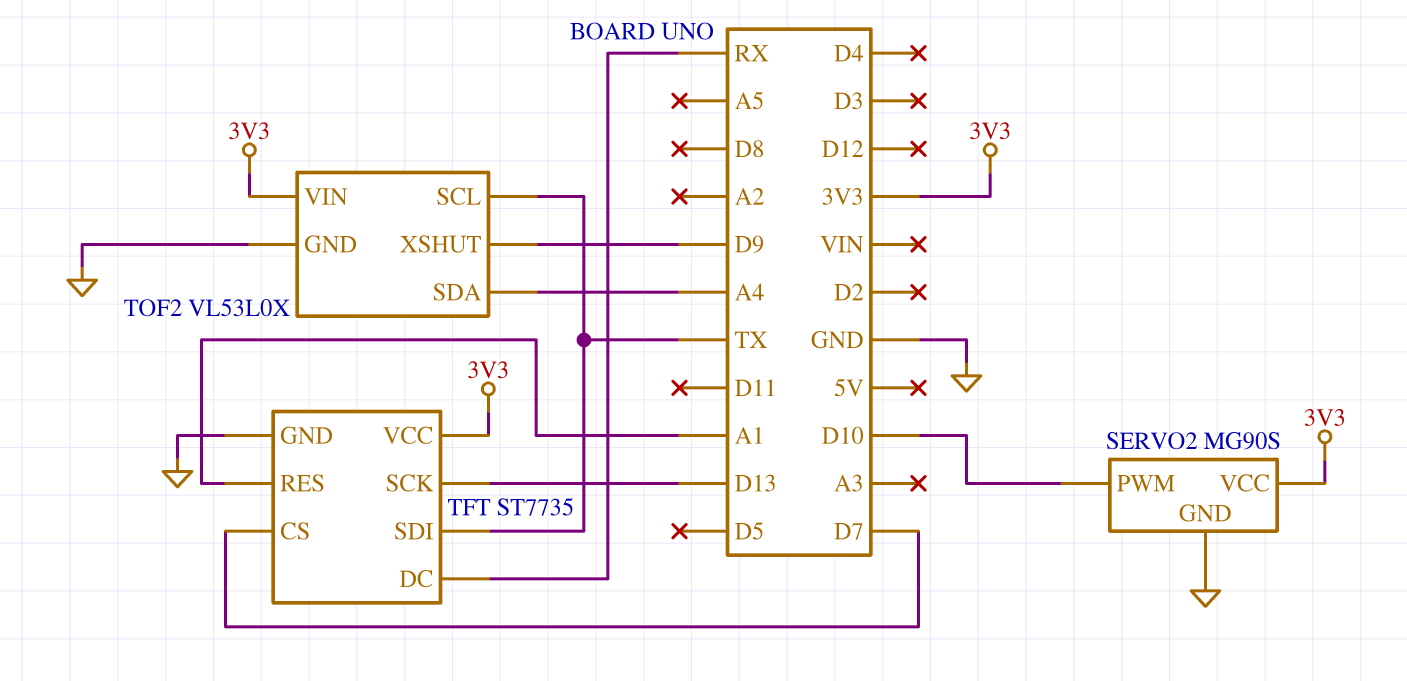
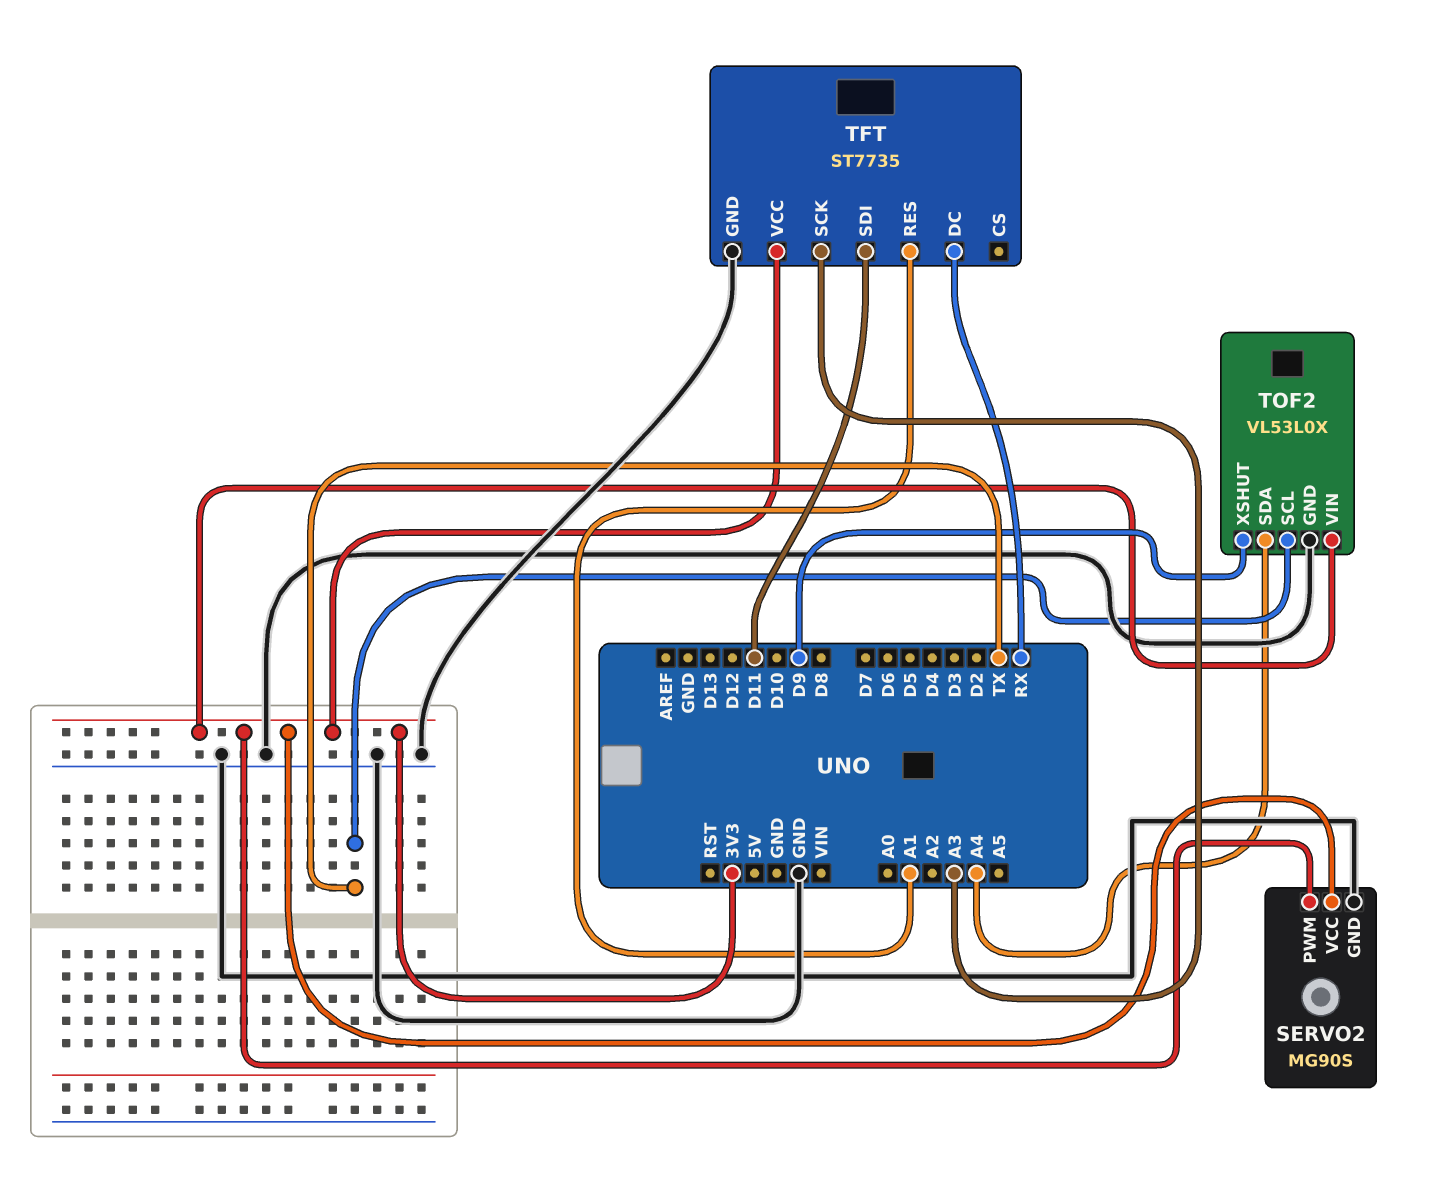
SERVO2 pin PWM: D10 -> 3V3
TFT pin CS: D7 -> none
TFT pin SCK: D13 -> A3
TFT pin SDI: TX -> D11

